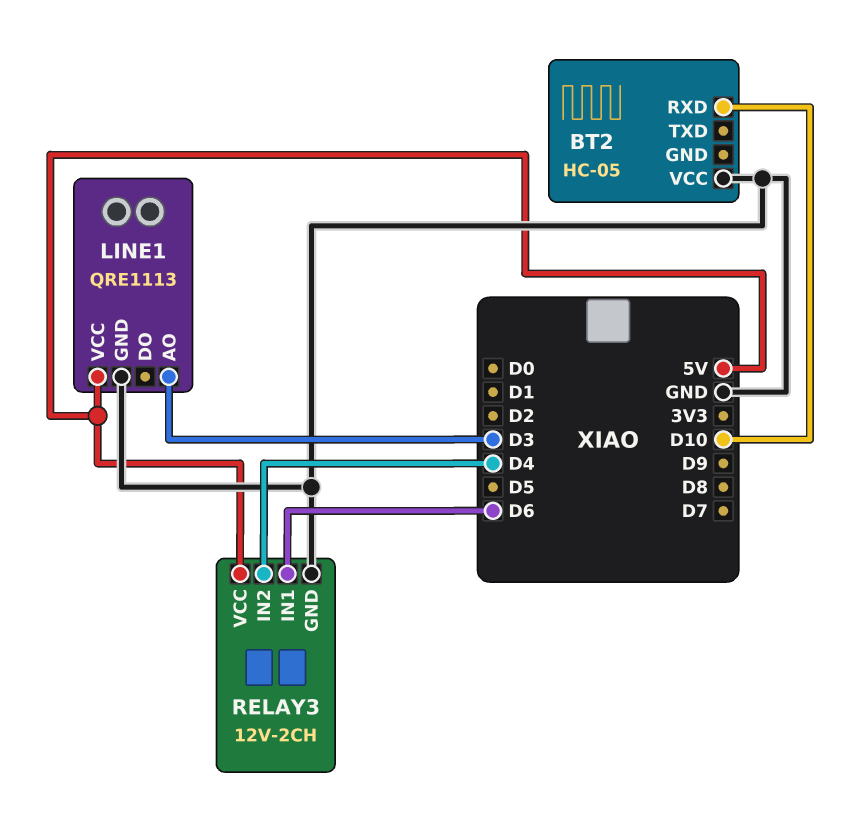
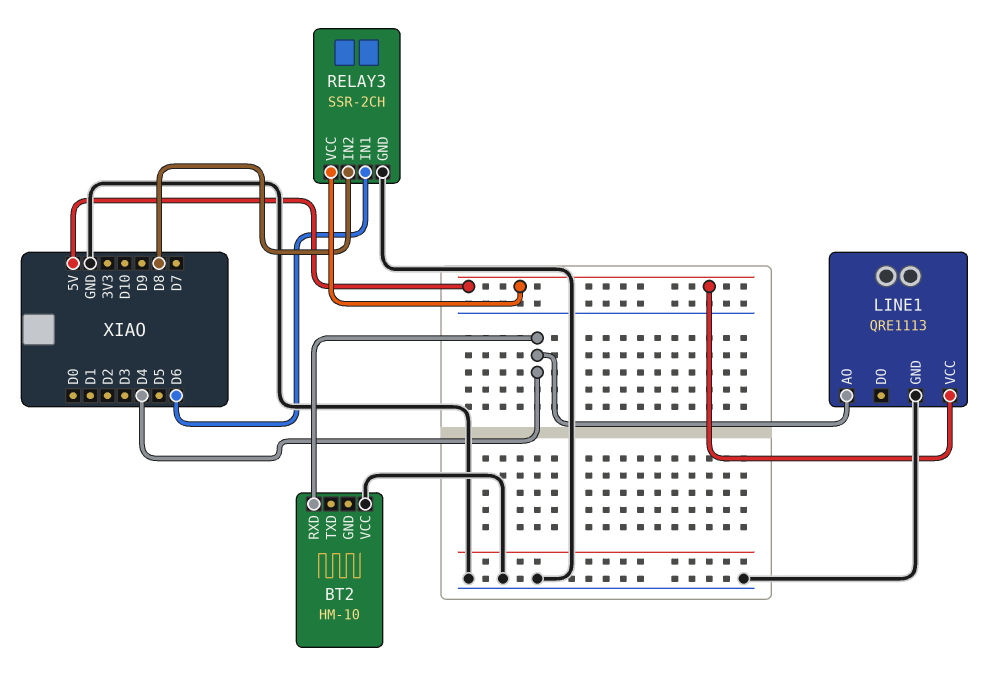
BT2: HC-05 -> HM-10
BT2 pin RXD: D10 -> D4
LINE1 pin AO: D3 -> D4
RELAY3: 12V-2CH -> SSR-2CH
RELAY3 pin IN2: D4 -> D8

